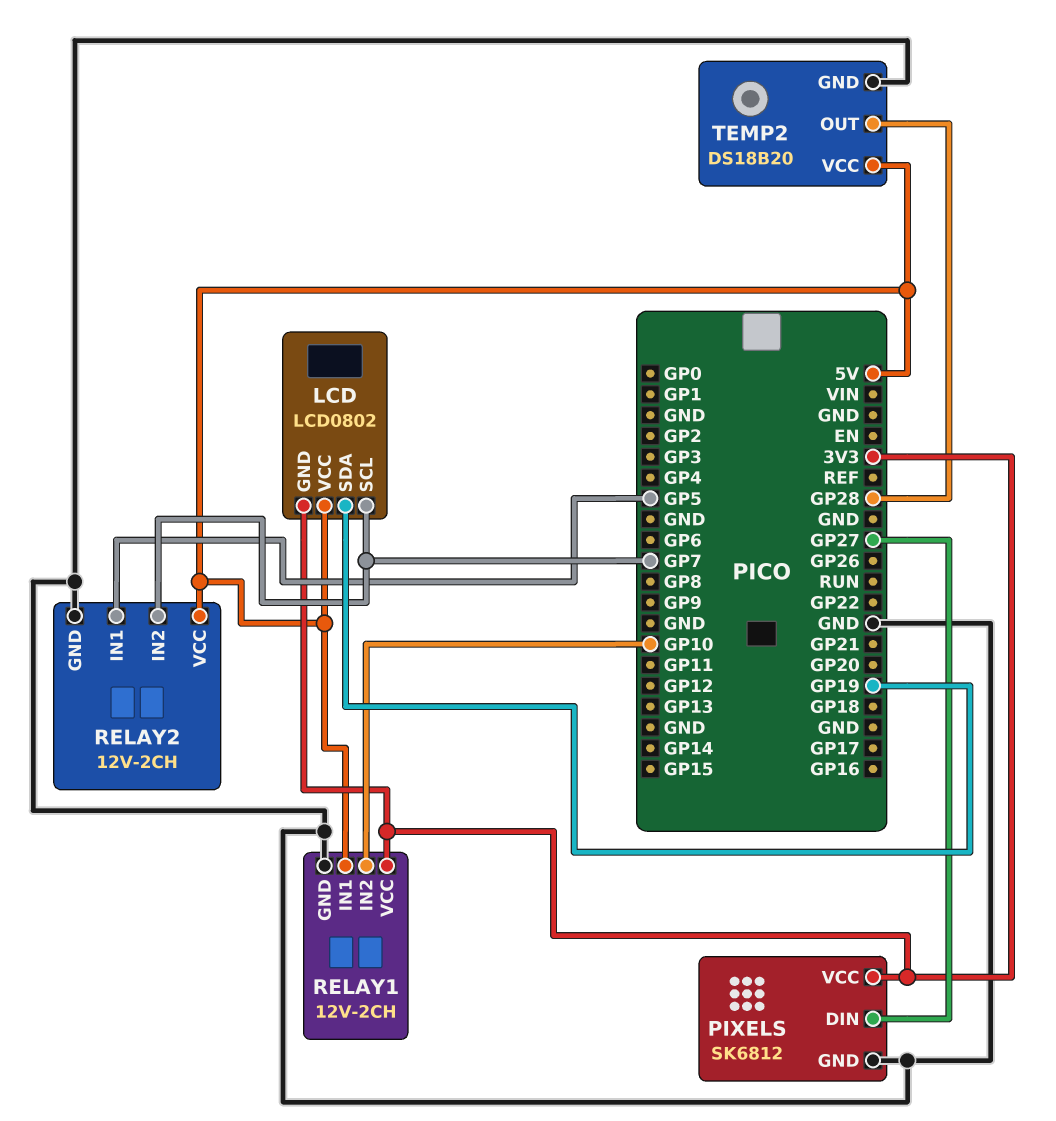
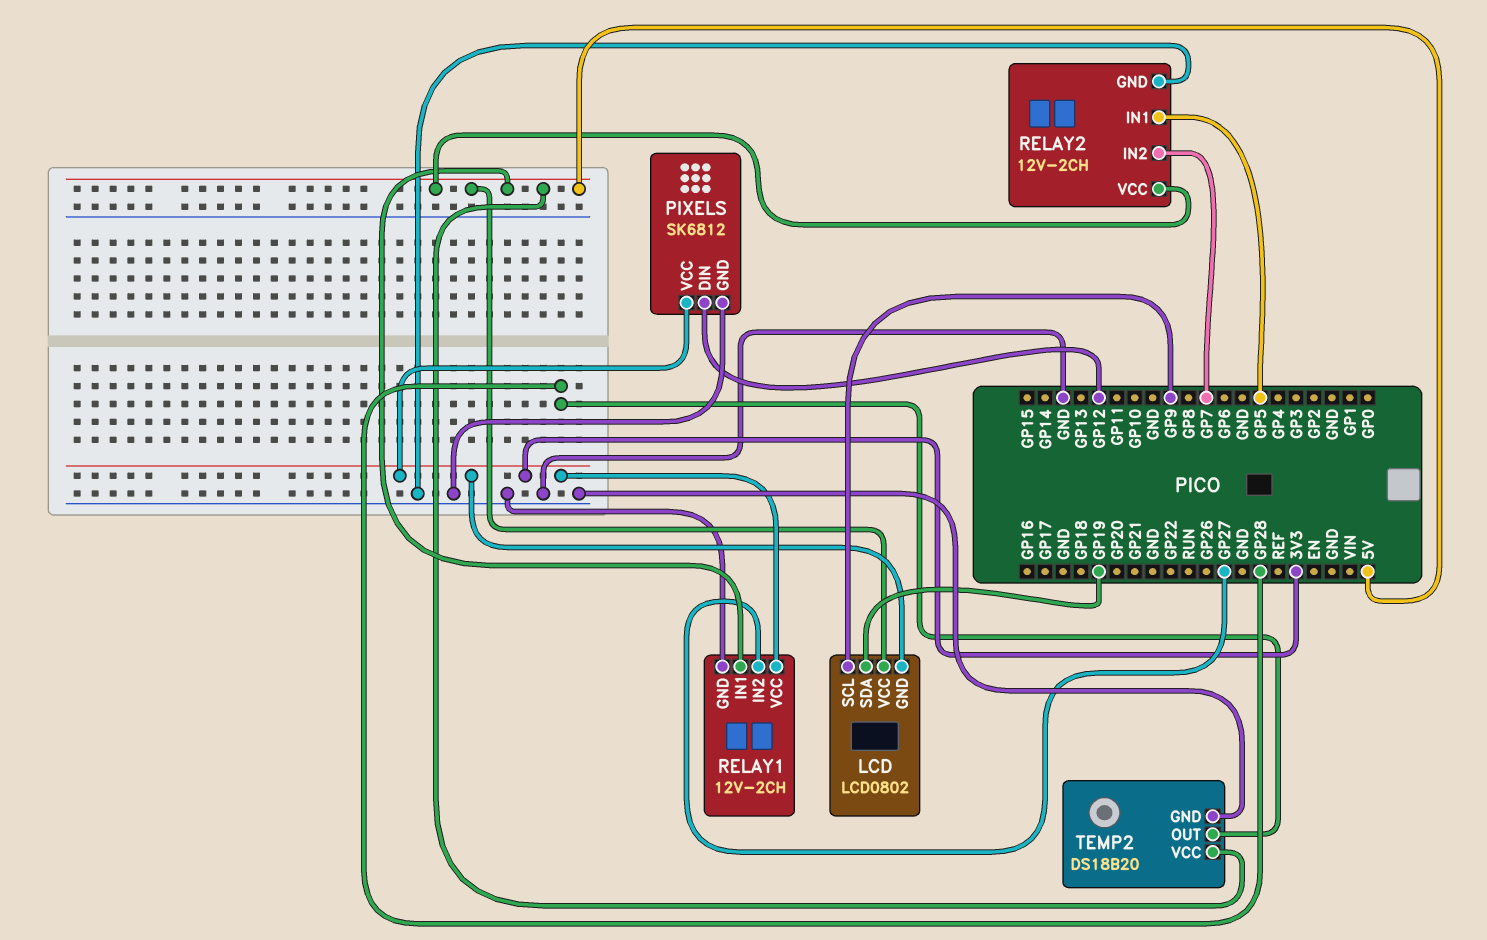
LCD pin SCL: GP7 -> GP9
PIXELS pin DIN: GP27 -> GP12
RELAY1 pin IN2: GP10 -> GP27

